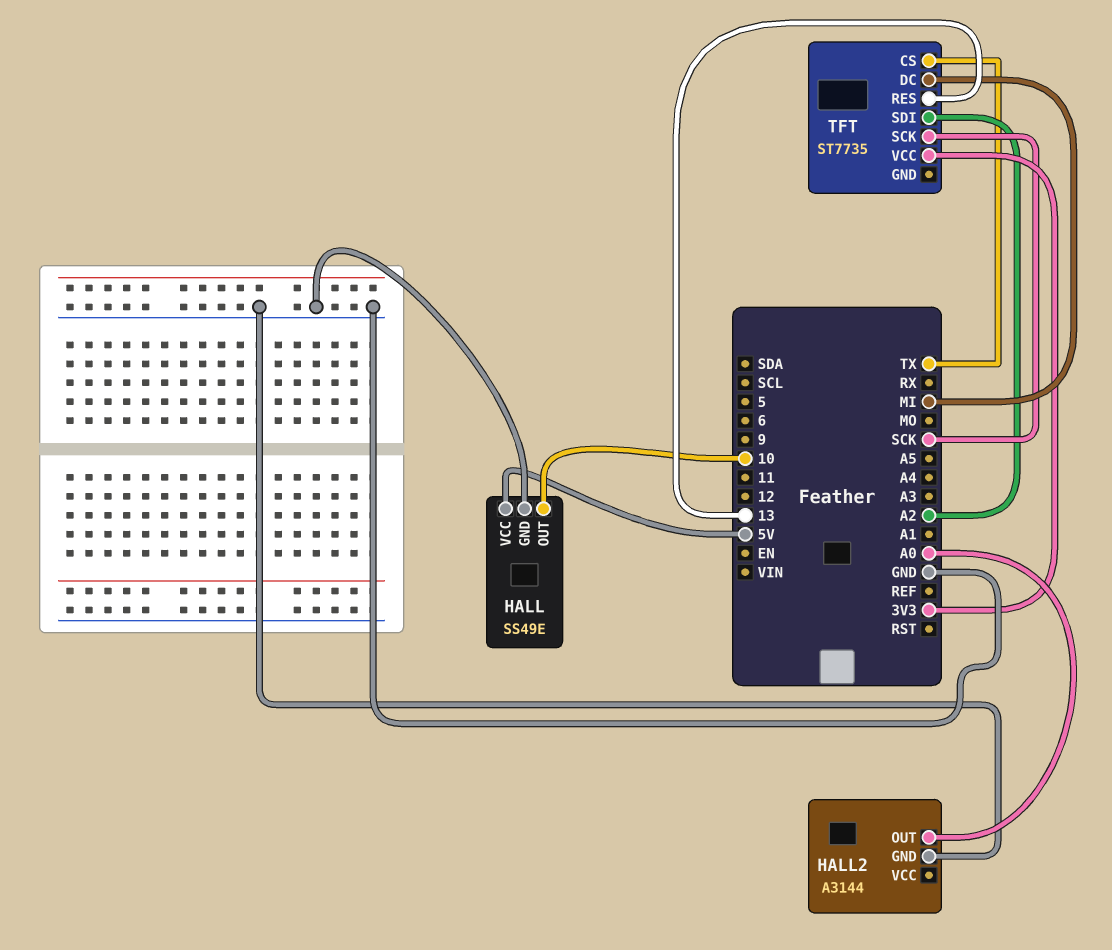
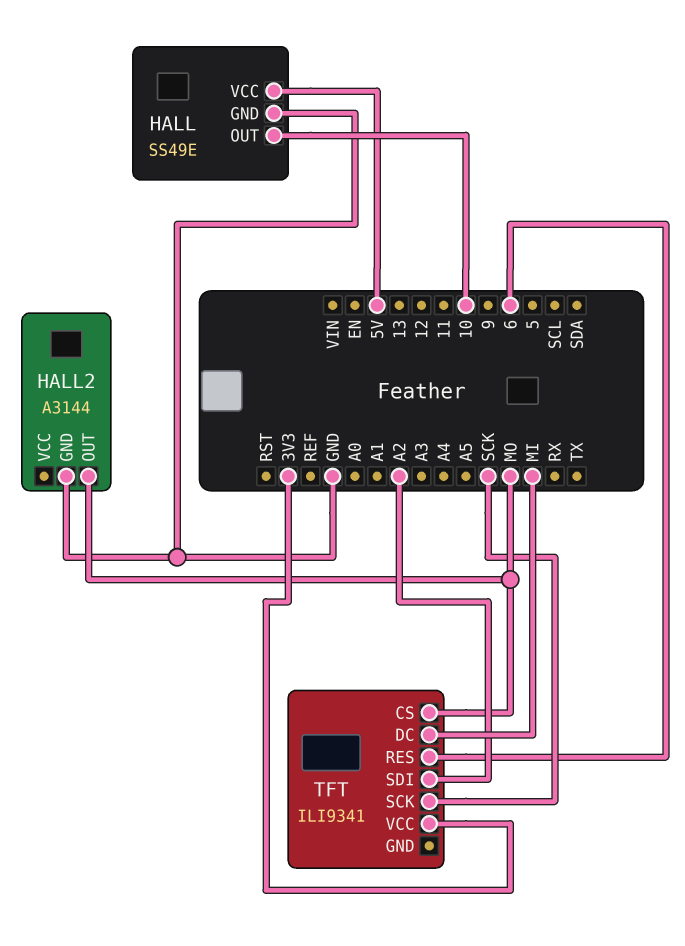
HALL2 pin OUT: A0 -> MO
TFT: ST7735 -> ILI9341
TFT pin CS: TX -> MO
TFT pin RES: 13 -> 6

